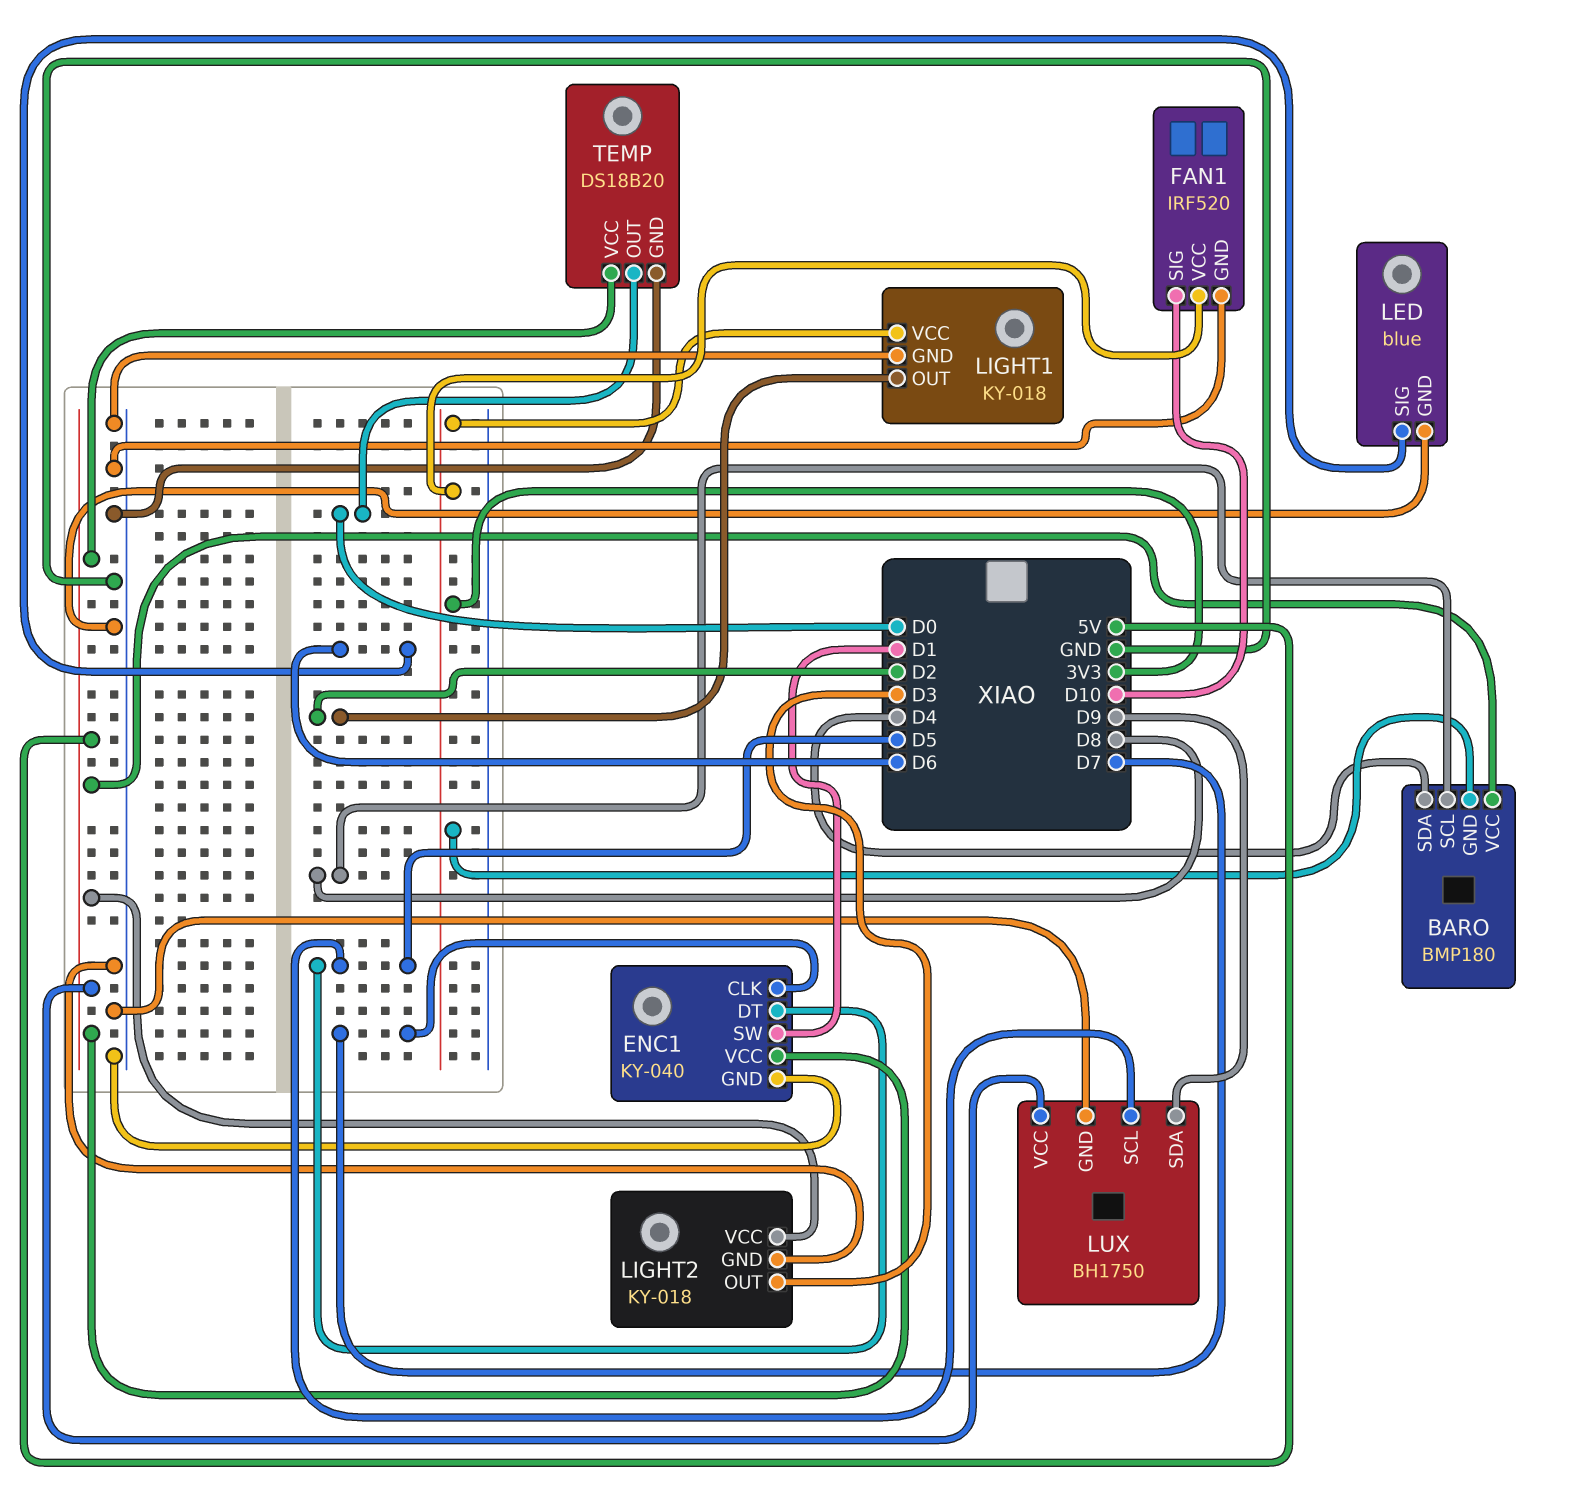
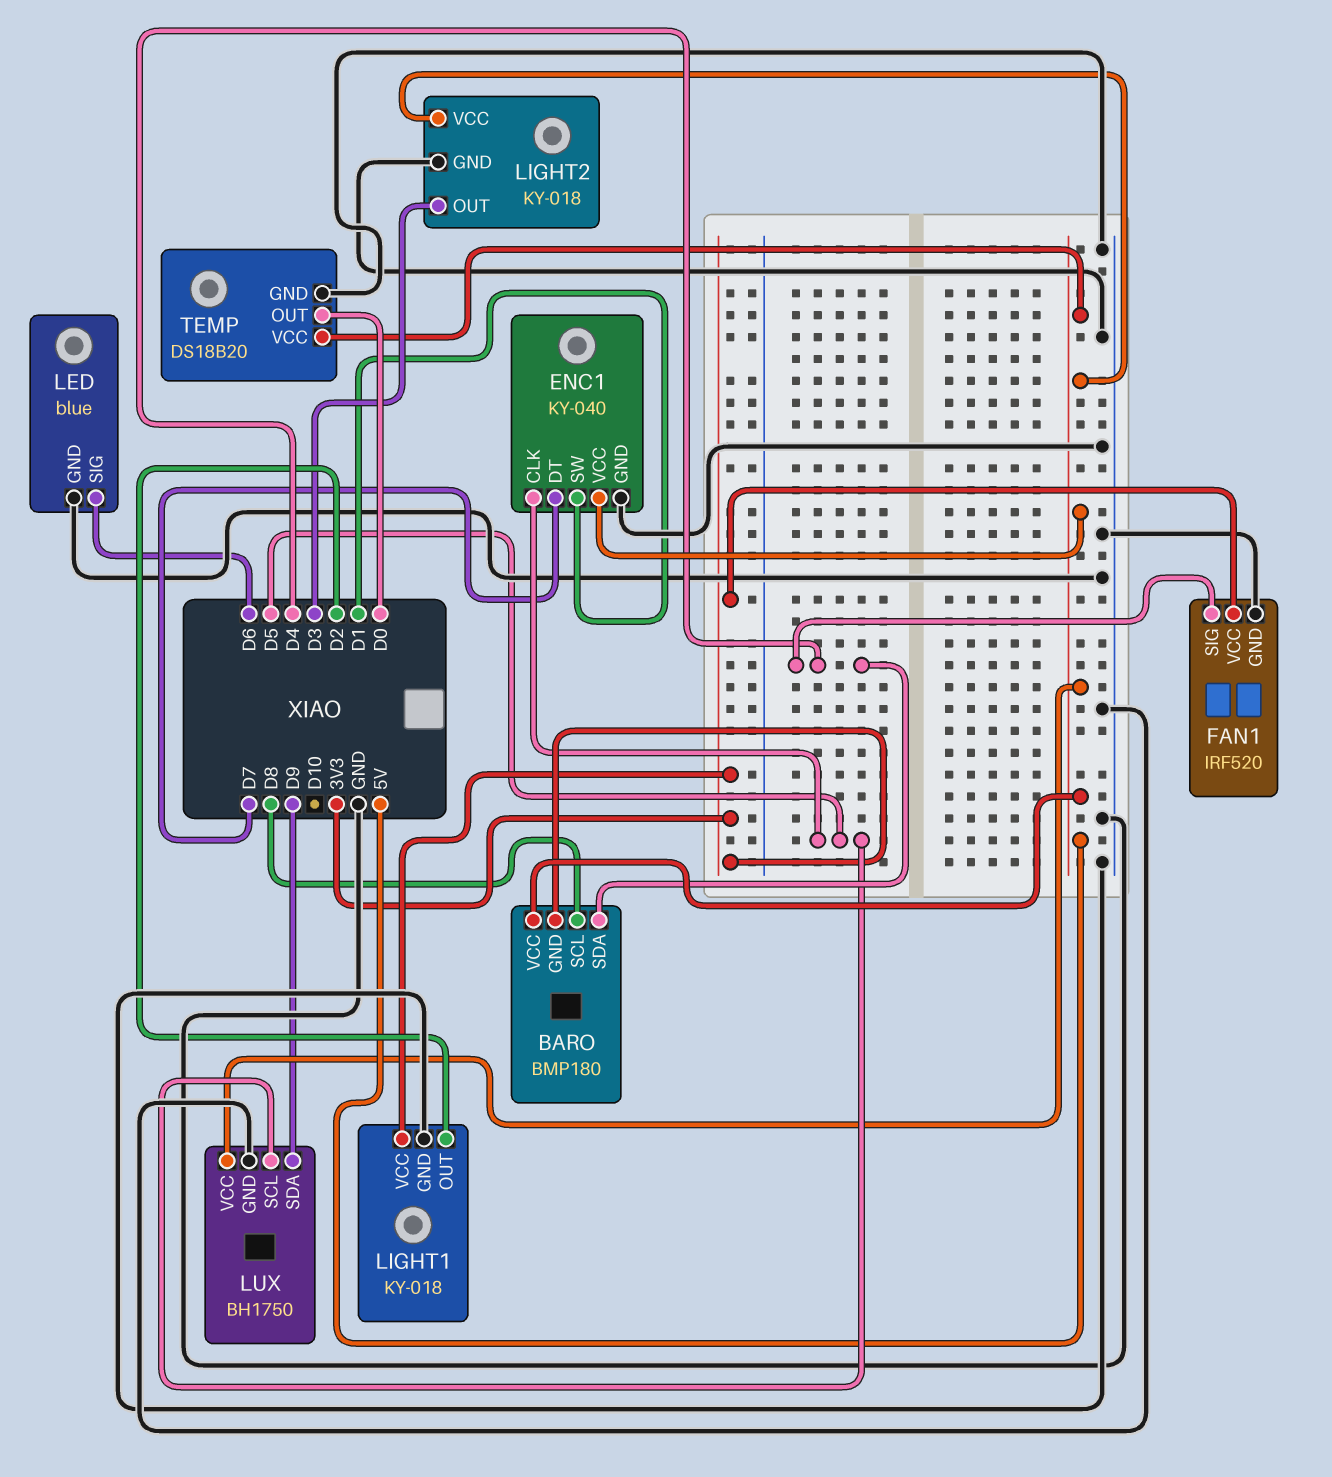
ENC1 pin CLK: D7 -> D5
ENC1 pin DT: D5 -> D7
FAN1 pin SIG: D10 -> D4

